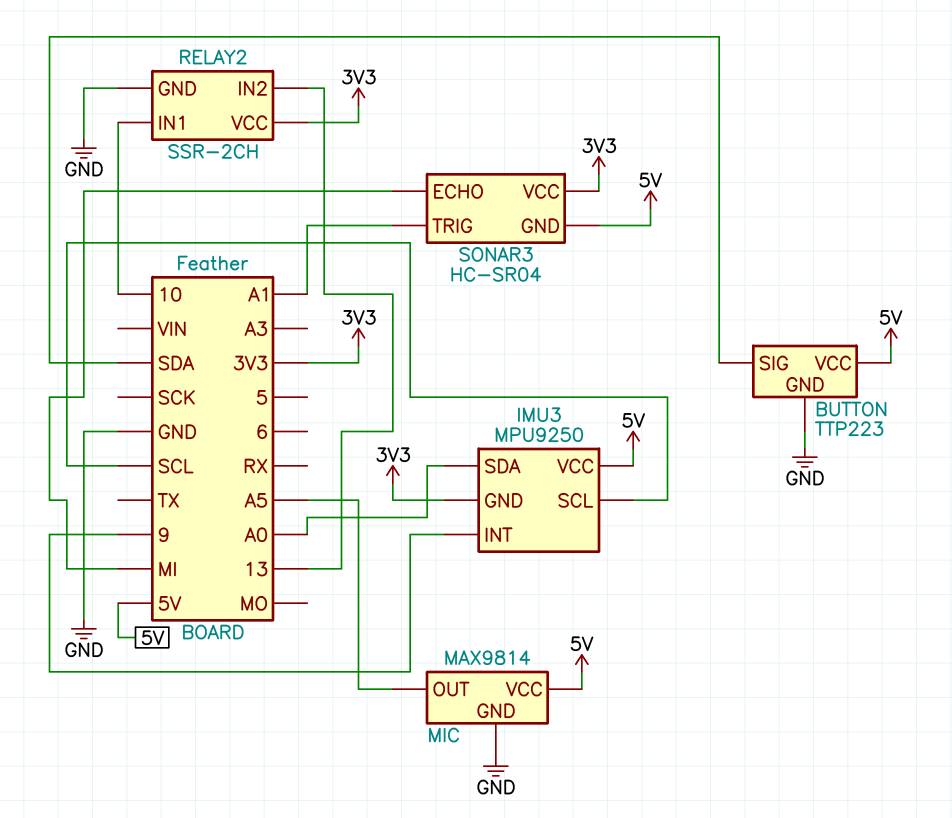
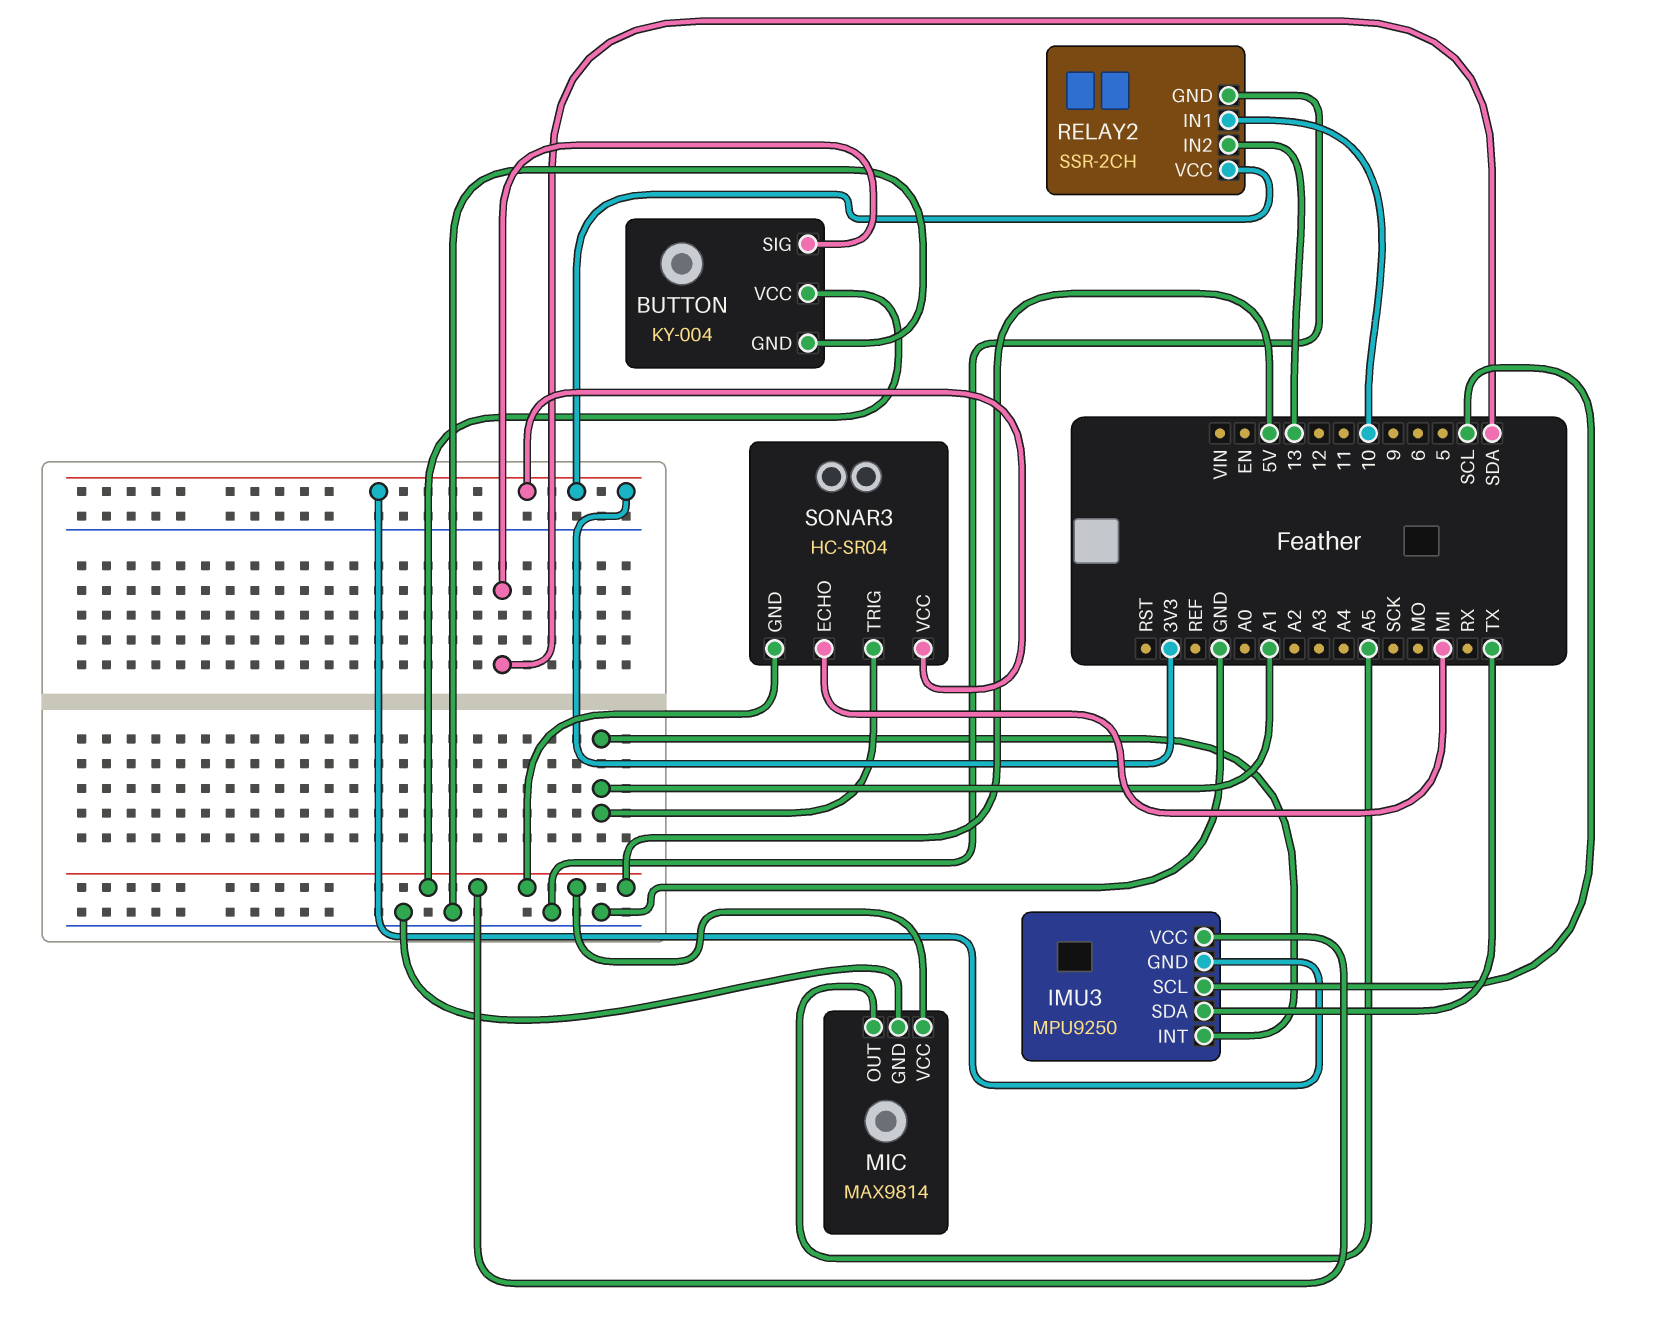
BUTTON: TTP223 -> KY-004
IMU3 pin INT: 9 -> A1
IMU3 pin SDA: A0 -> TX

